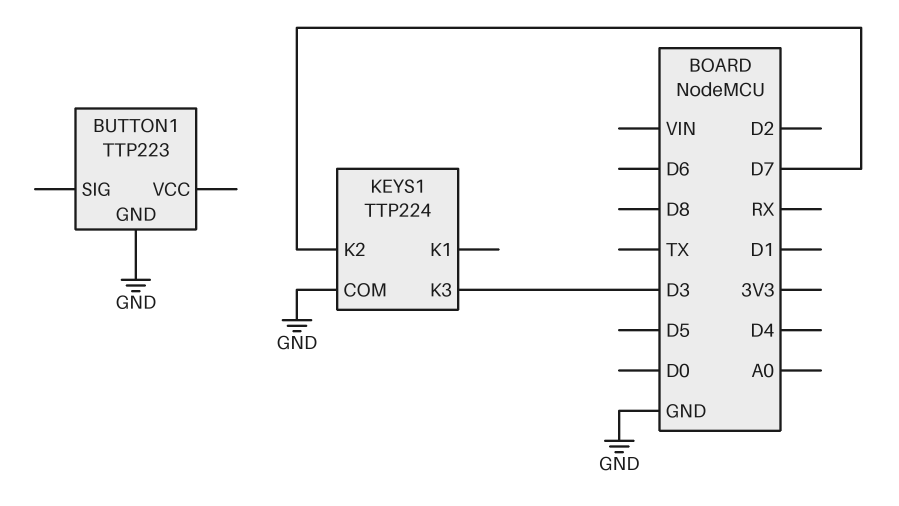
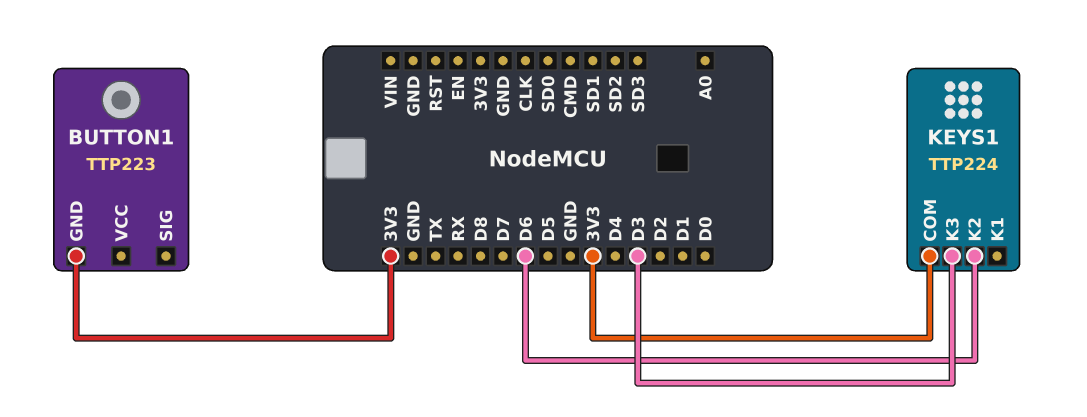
BUTTON1 pin GND: GND -> 3V3
KEYS1 pin COM: GND -> 3V3
KEYS1 pin K2: D7 -> D6

